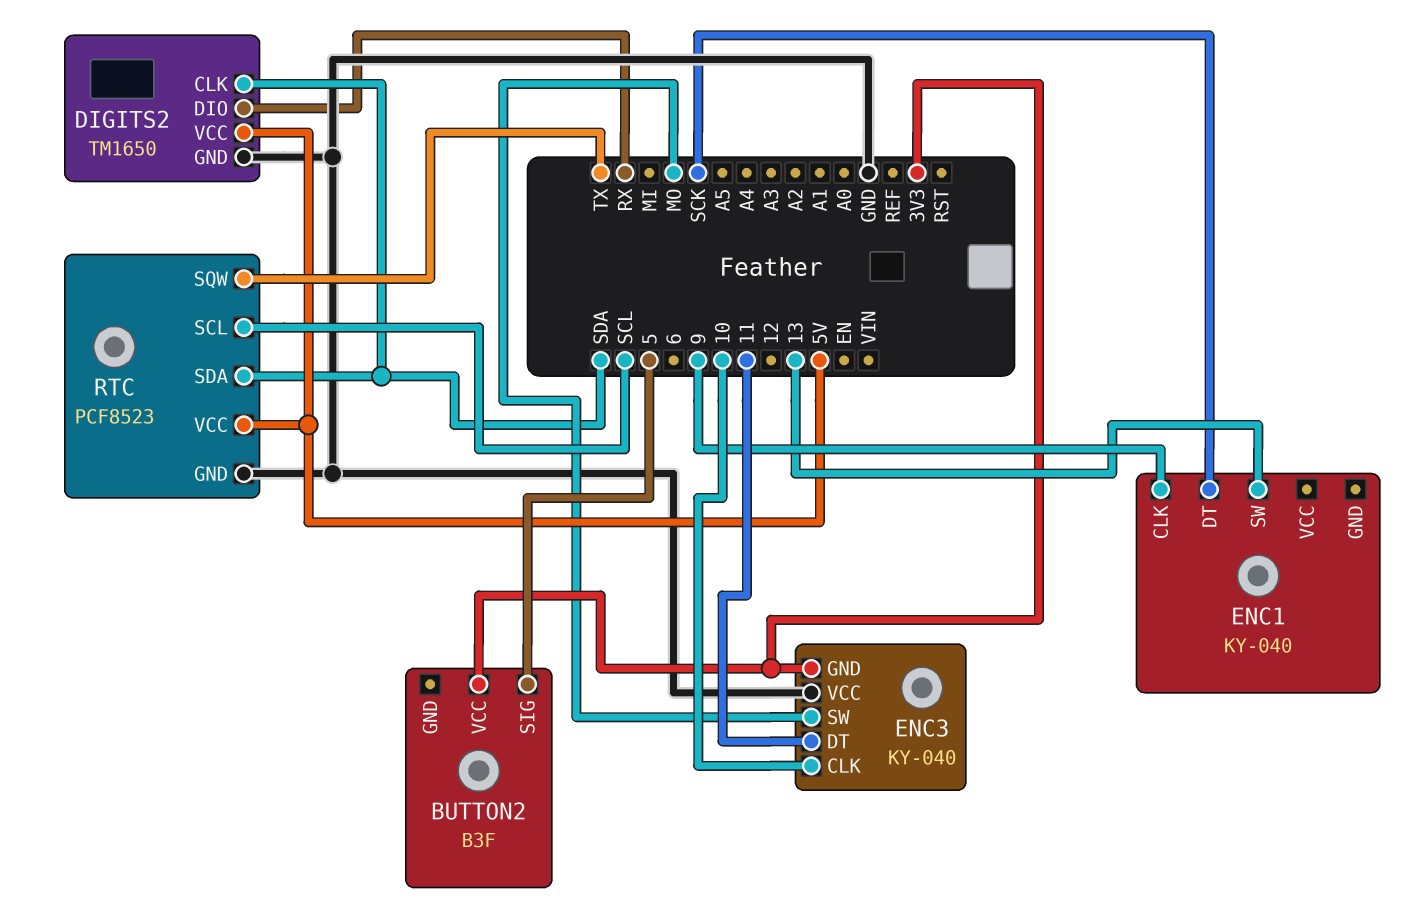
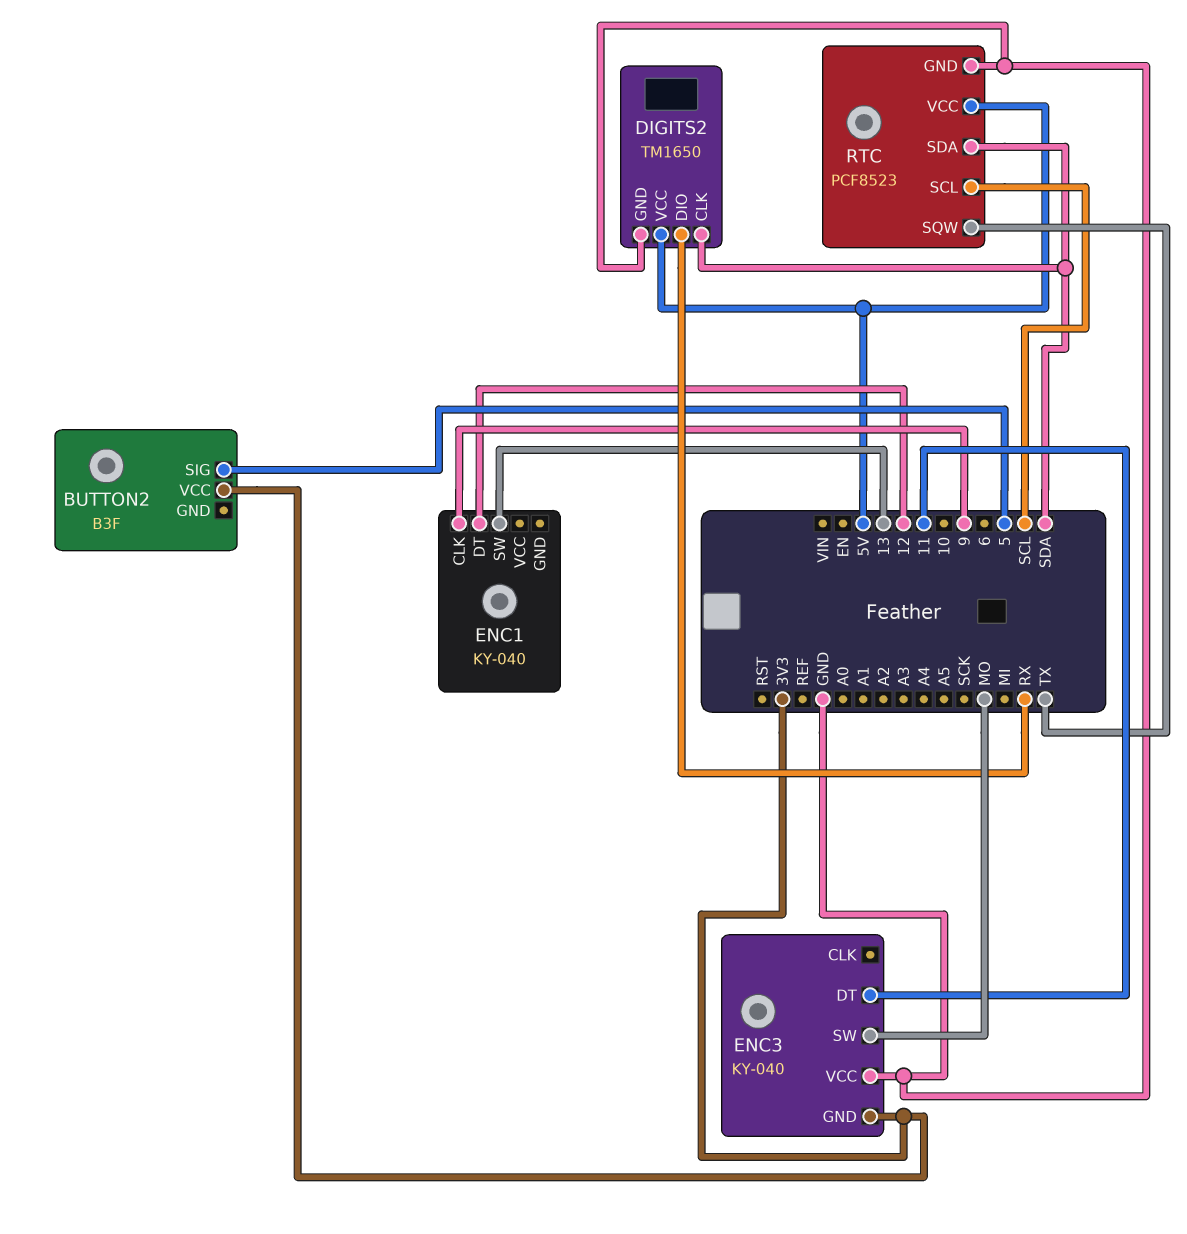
ENC1 pin DT: SCK -> 12
ENC3 pin CLK: 10 -> none

